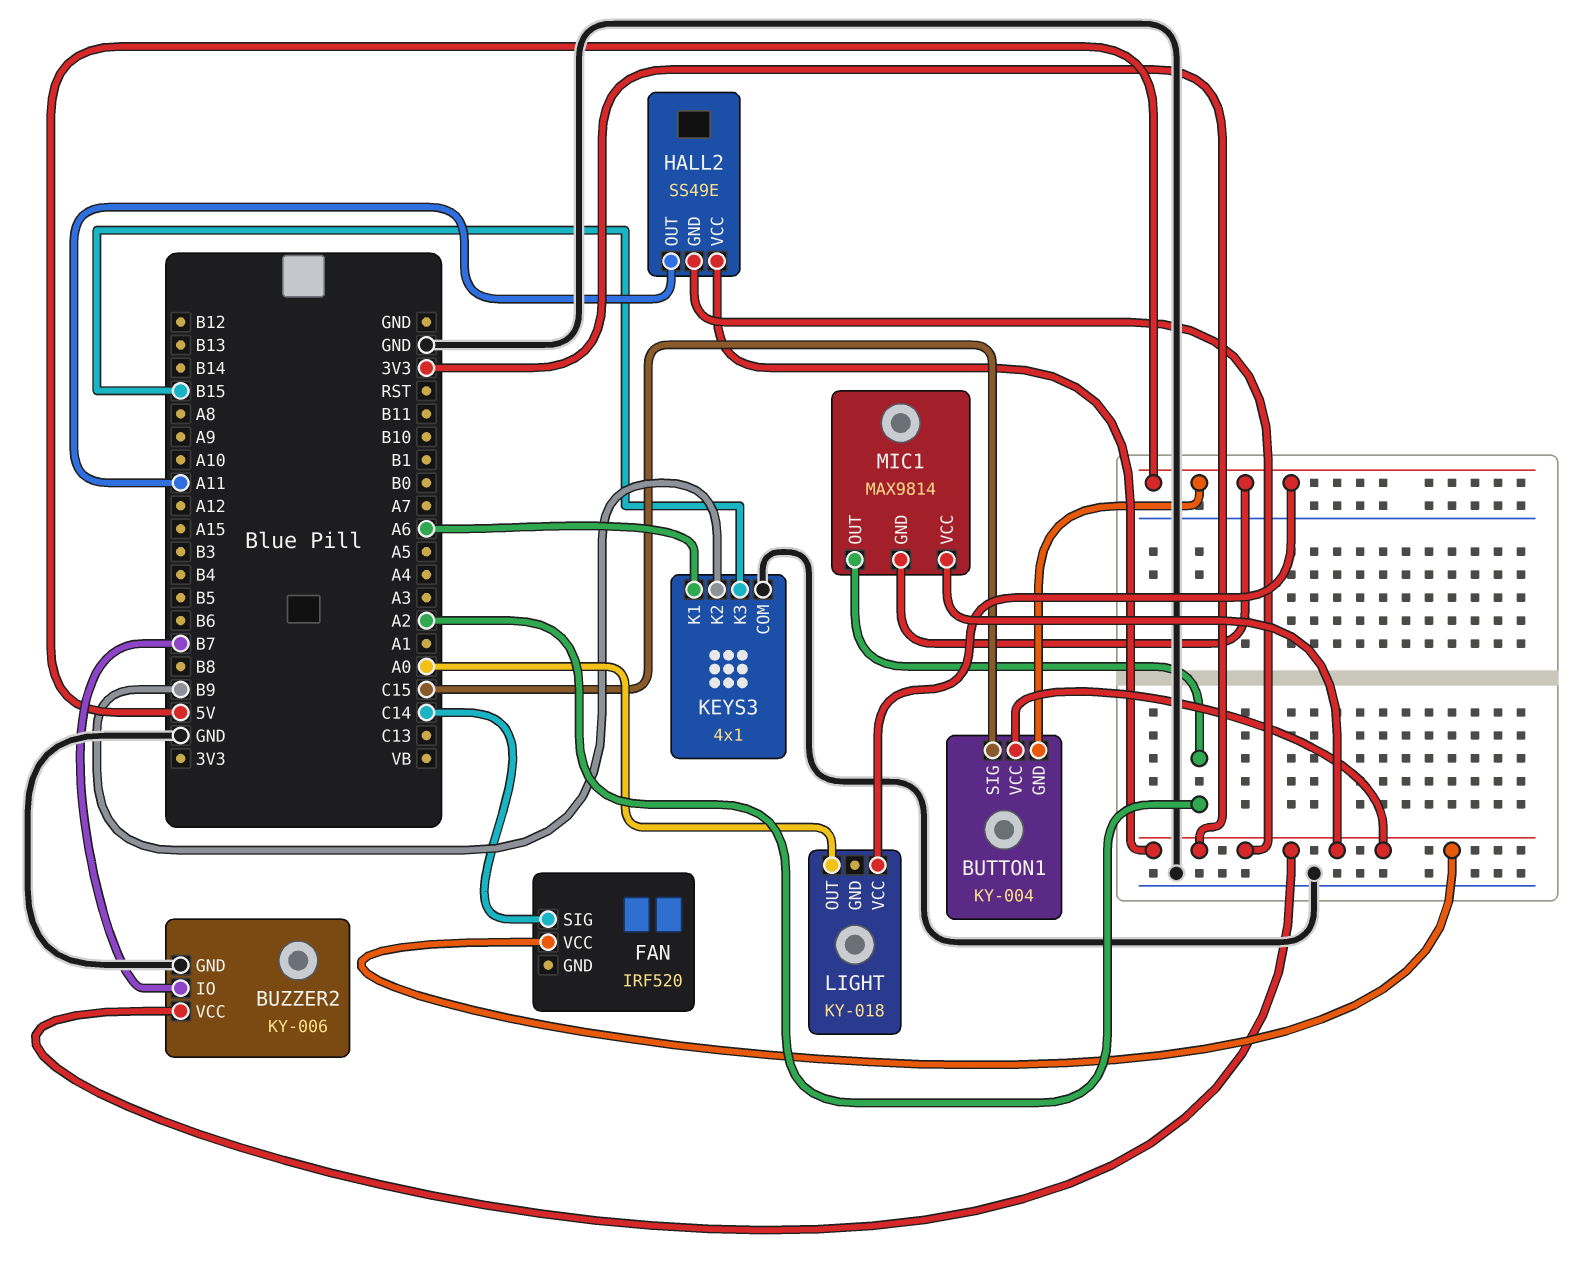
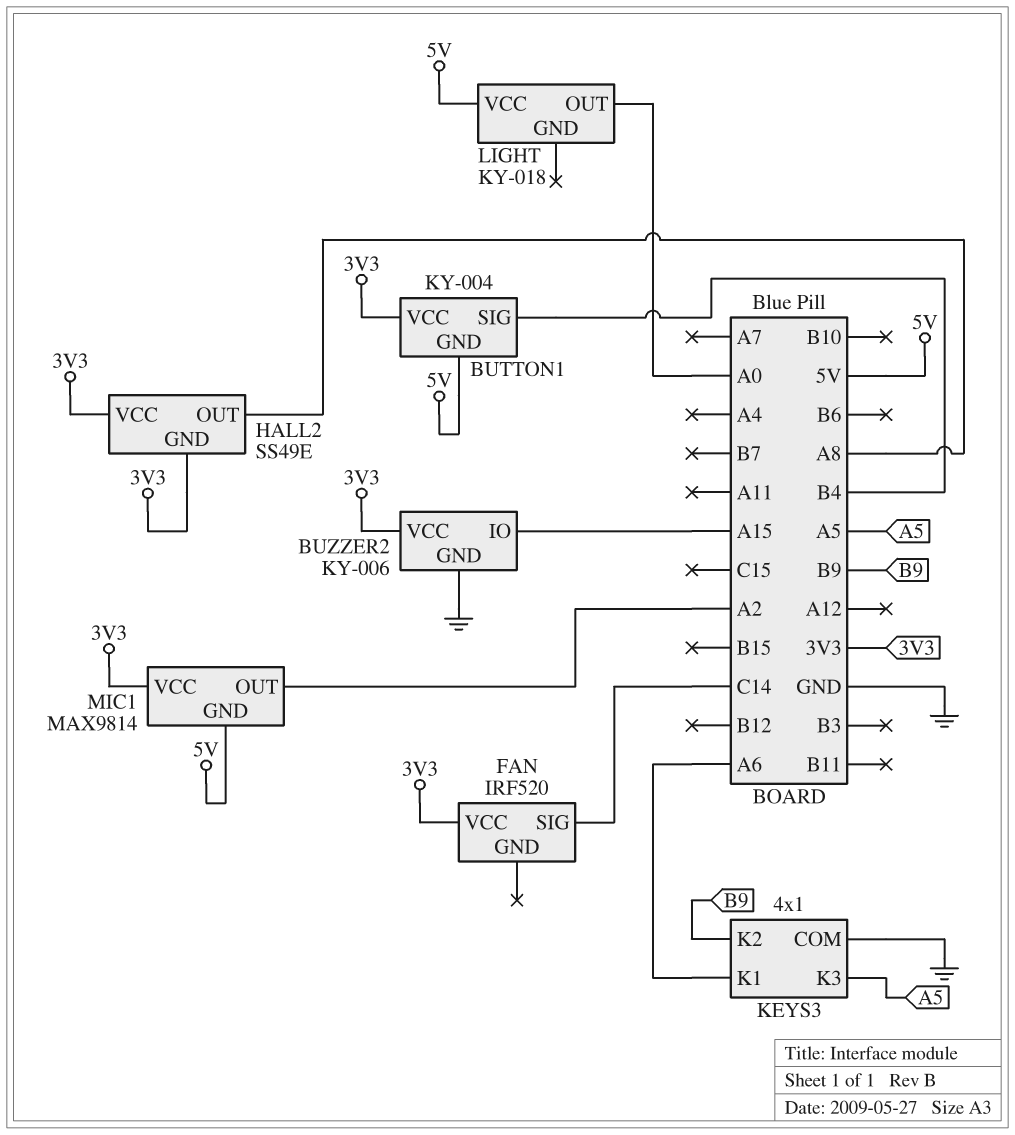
BUTTON1 pin SIG: C15 -> B4
BUZZER2 pin IO: B7 -> A15
HALL2 pin OUT: A11 -> A8
KEYS3 pin K3: B15 -> A5

